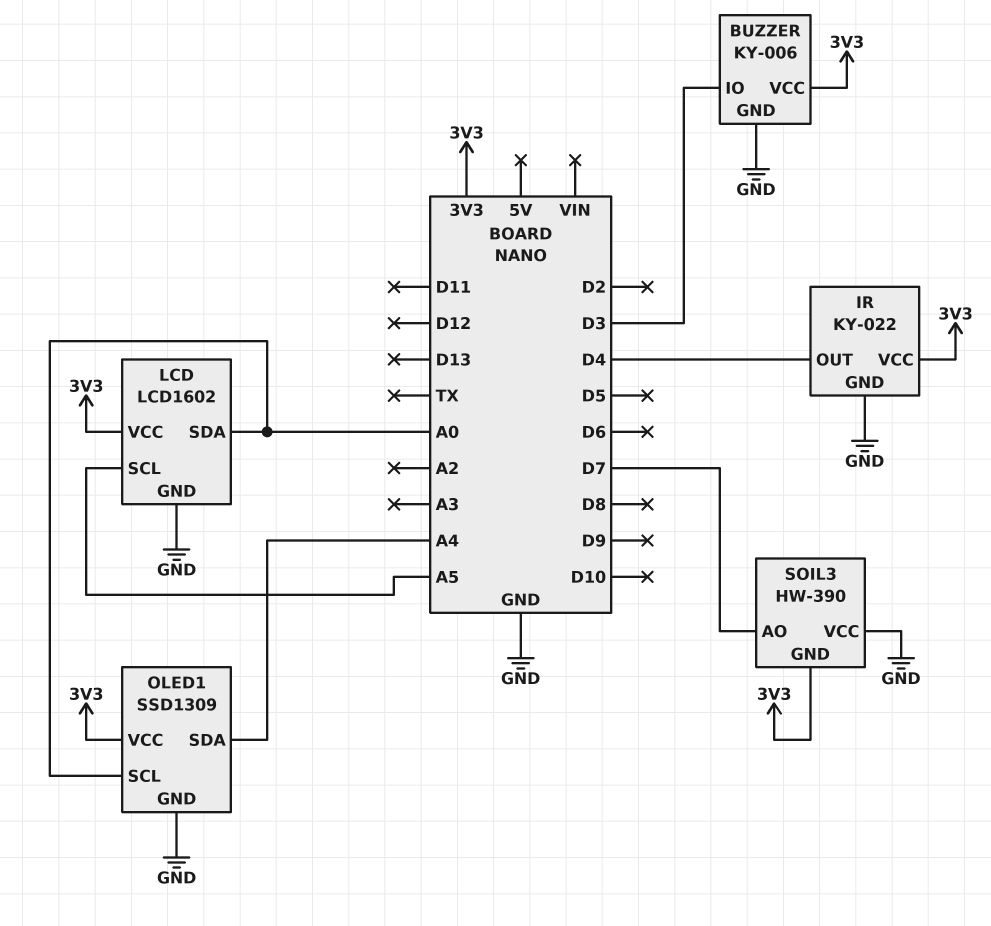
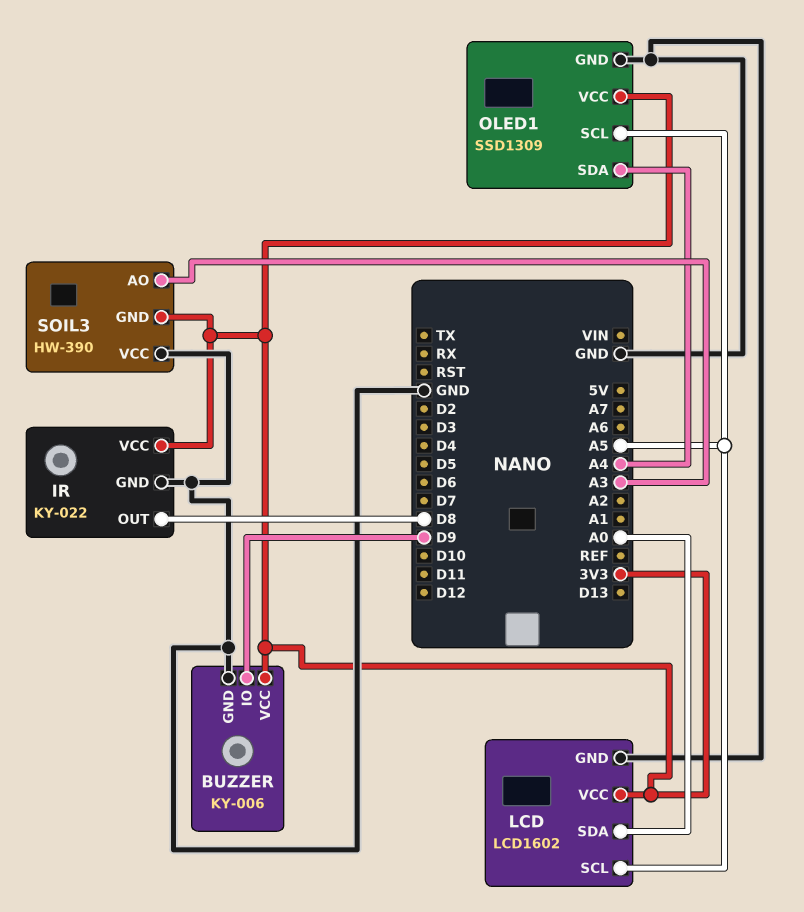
BUZZER pin IO: D3 -> D9
IR pin OUT: D4 -> D8
OLED1 pin SCL: A0 -> A5
SOIL3 pin AO: D7 -> A3

